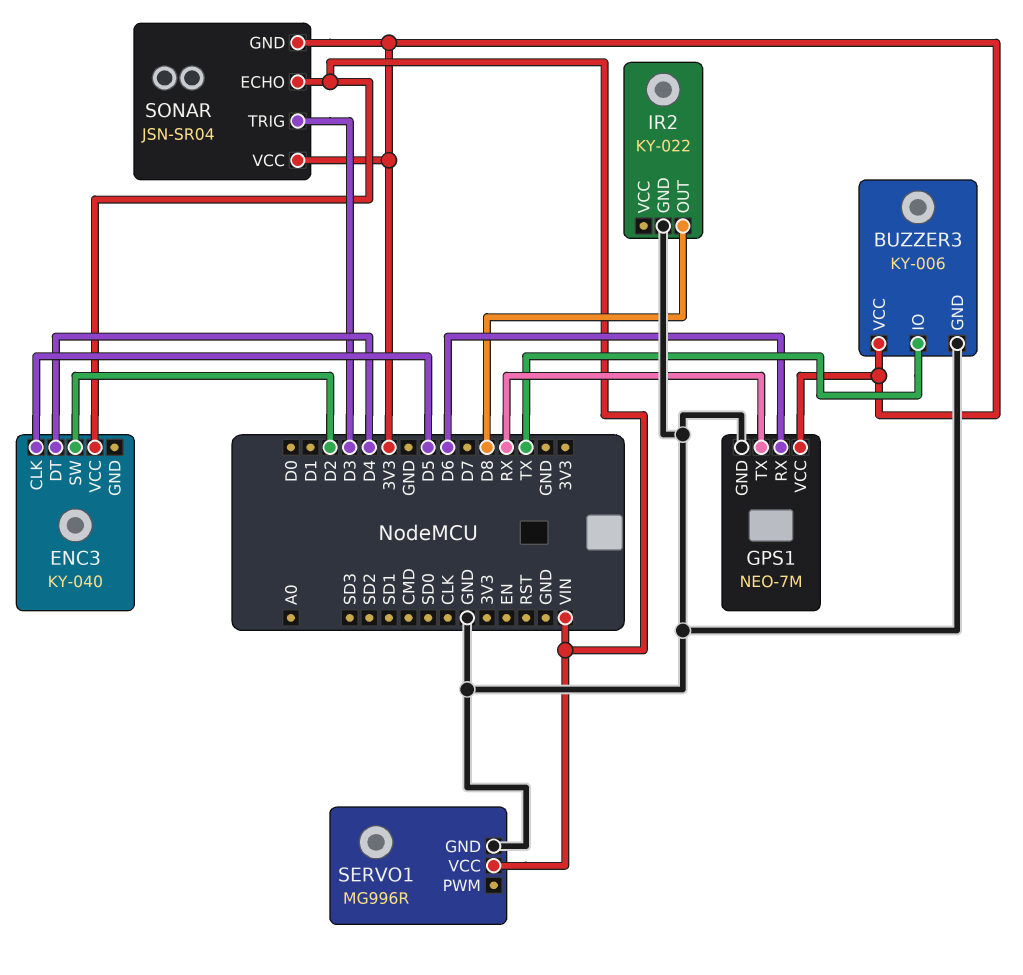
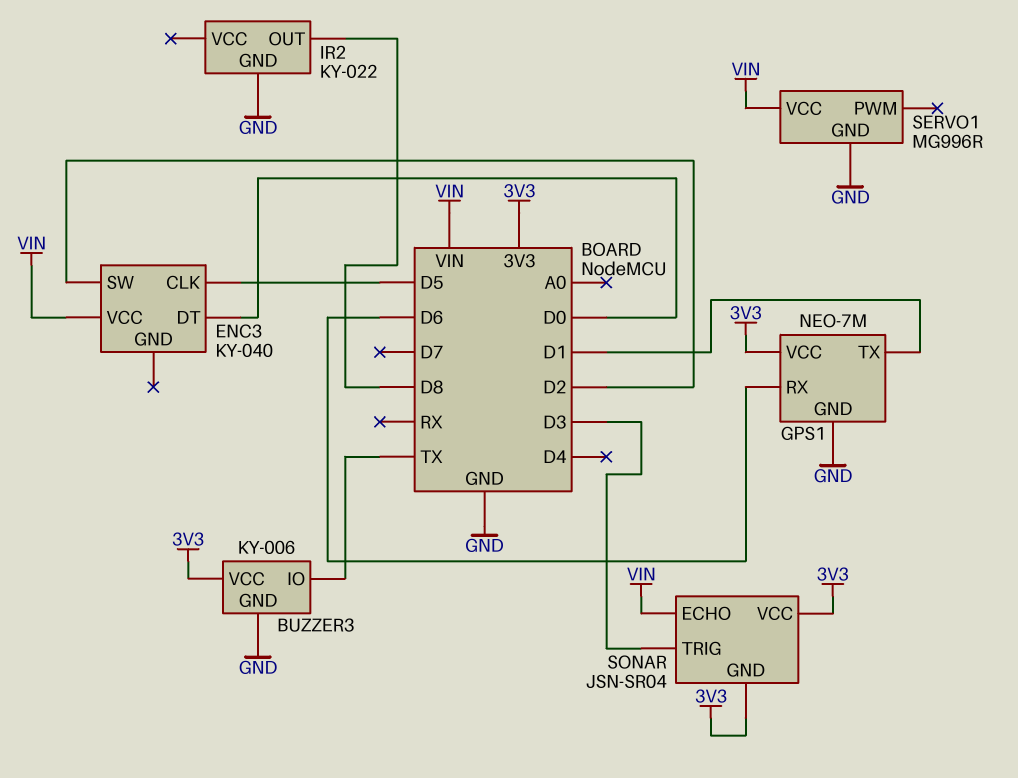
ENC3 pin DT: D4 -> D0
GPS1 pin TX: RX -> D1

